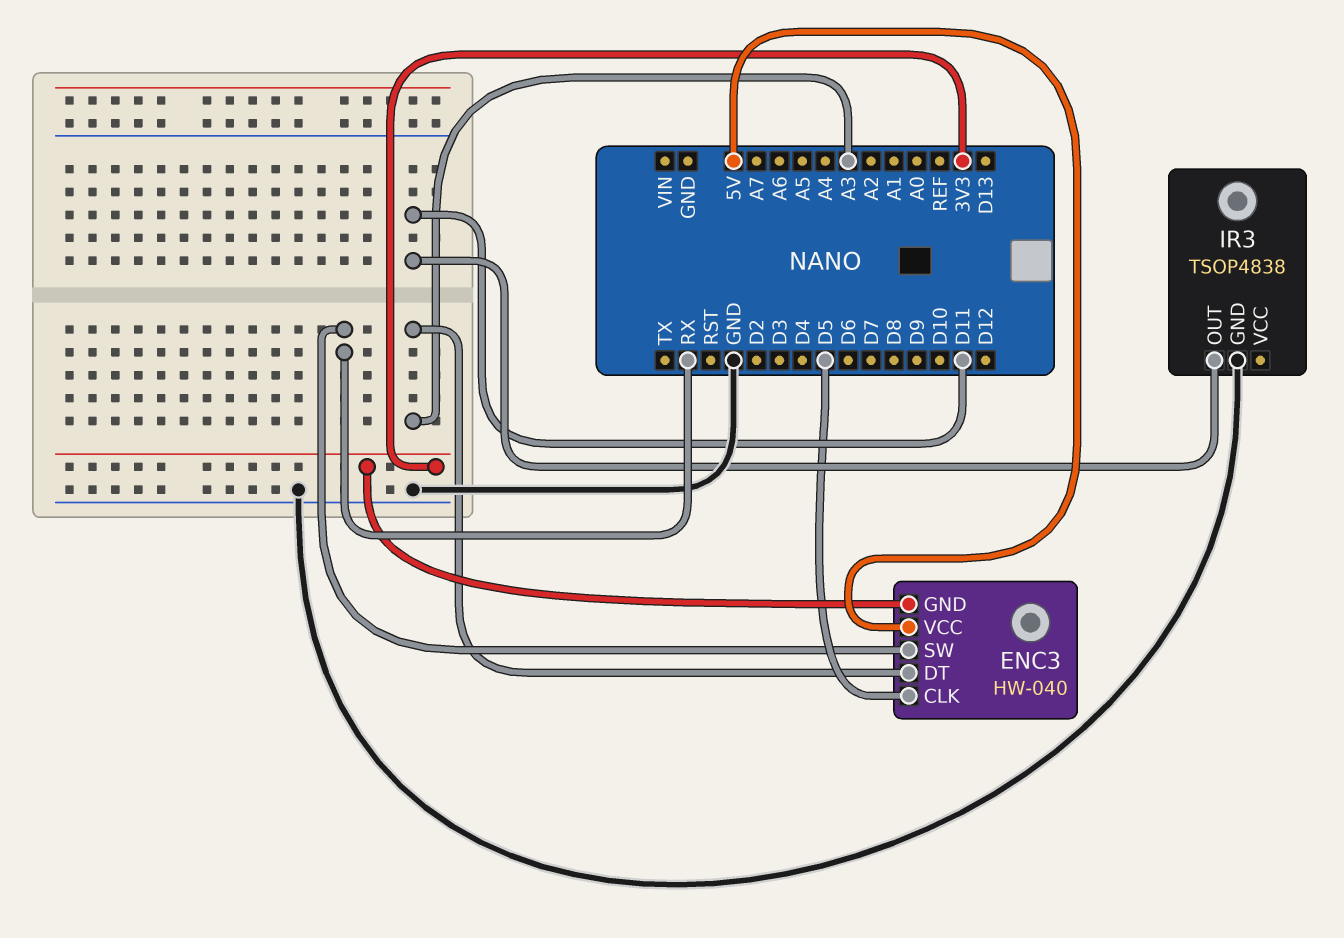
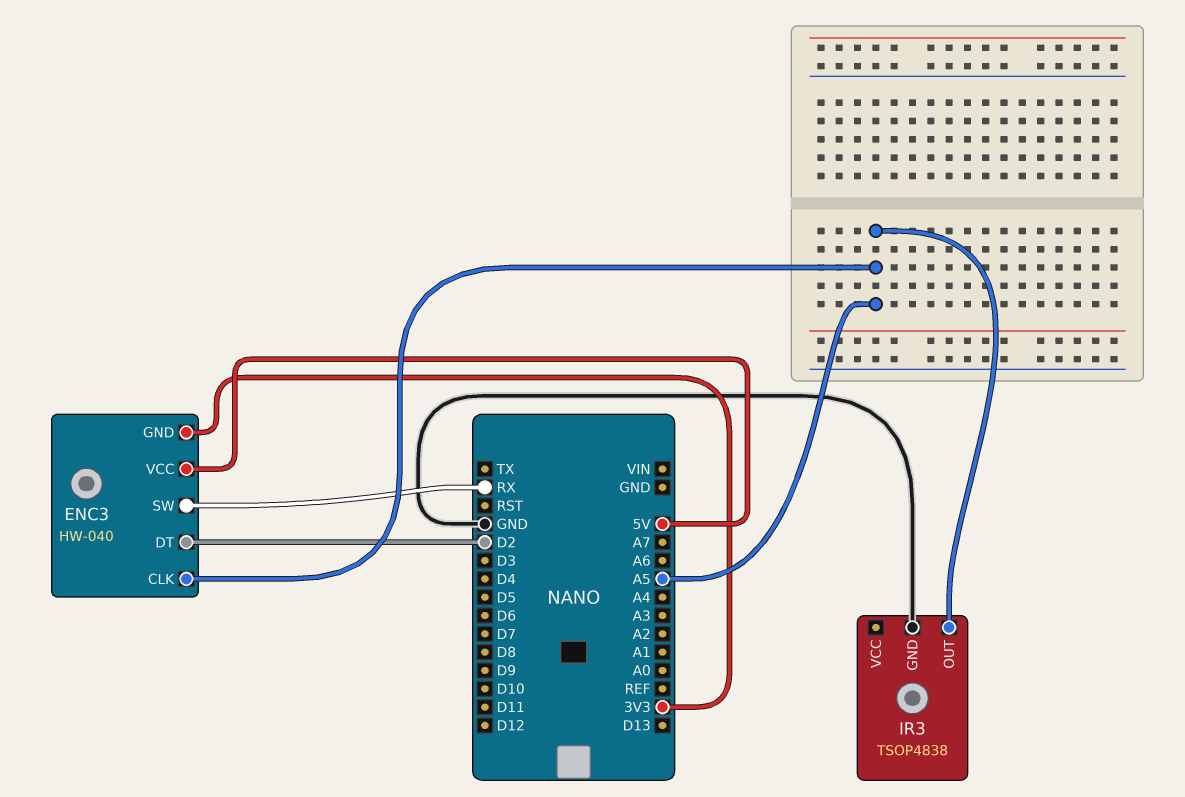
ENC3 pin CLK: D5 -> A5
ENC3 pin DT: A3 -> D2
IR3 pin OUT: D11 -> A5

